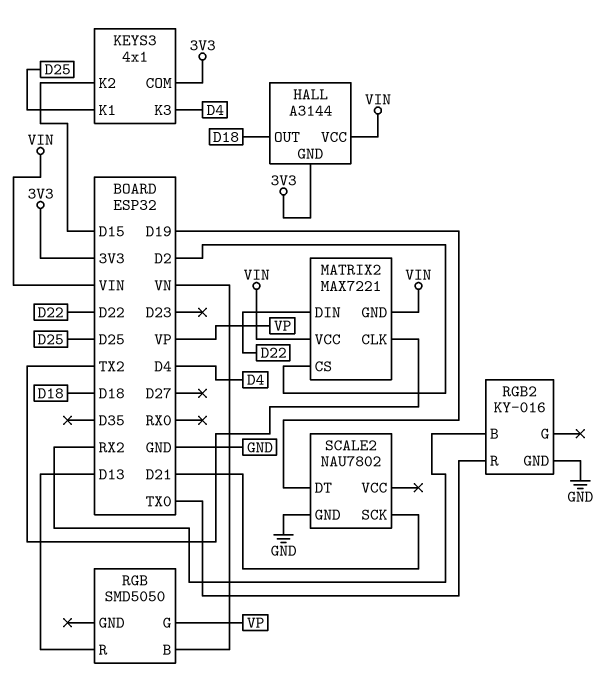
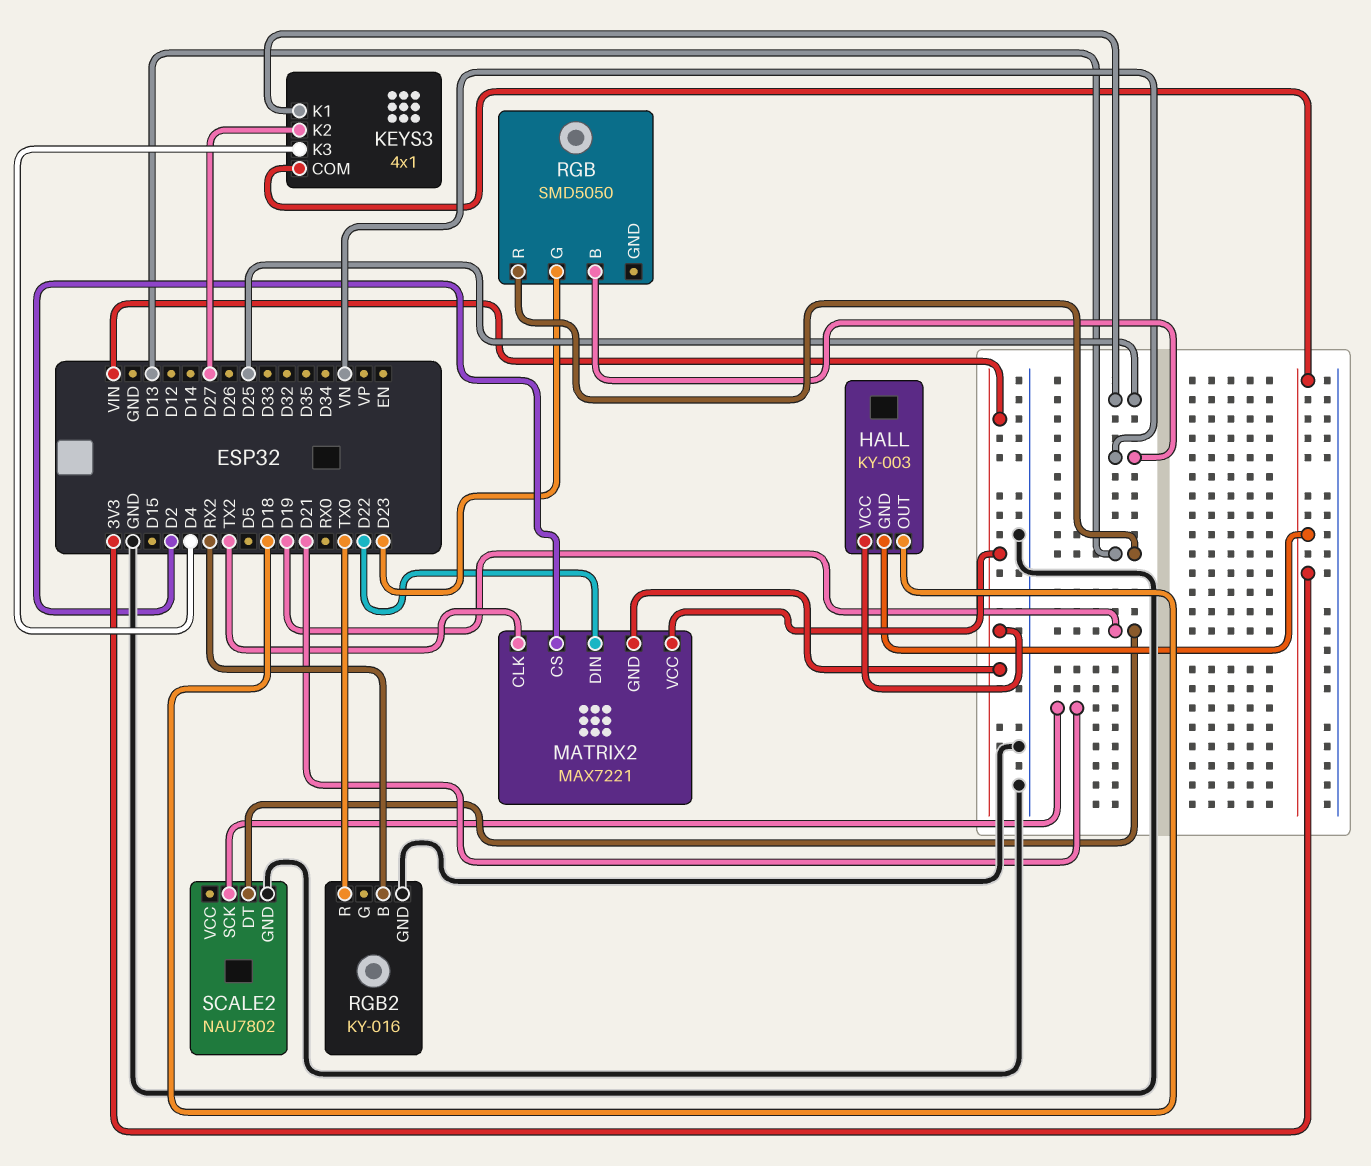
HALL: A3144 -> KY-003
KEYS3 pin K2: D15 -> D27
RGB pin G: VP -> D23

